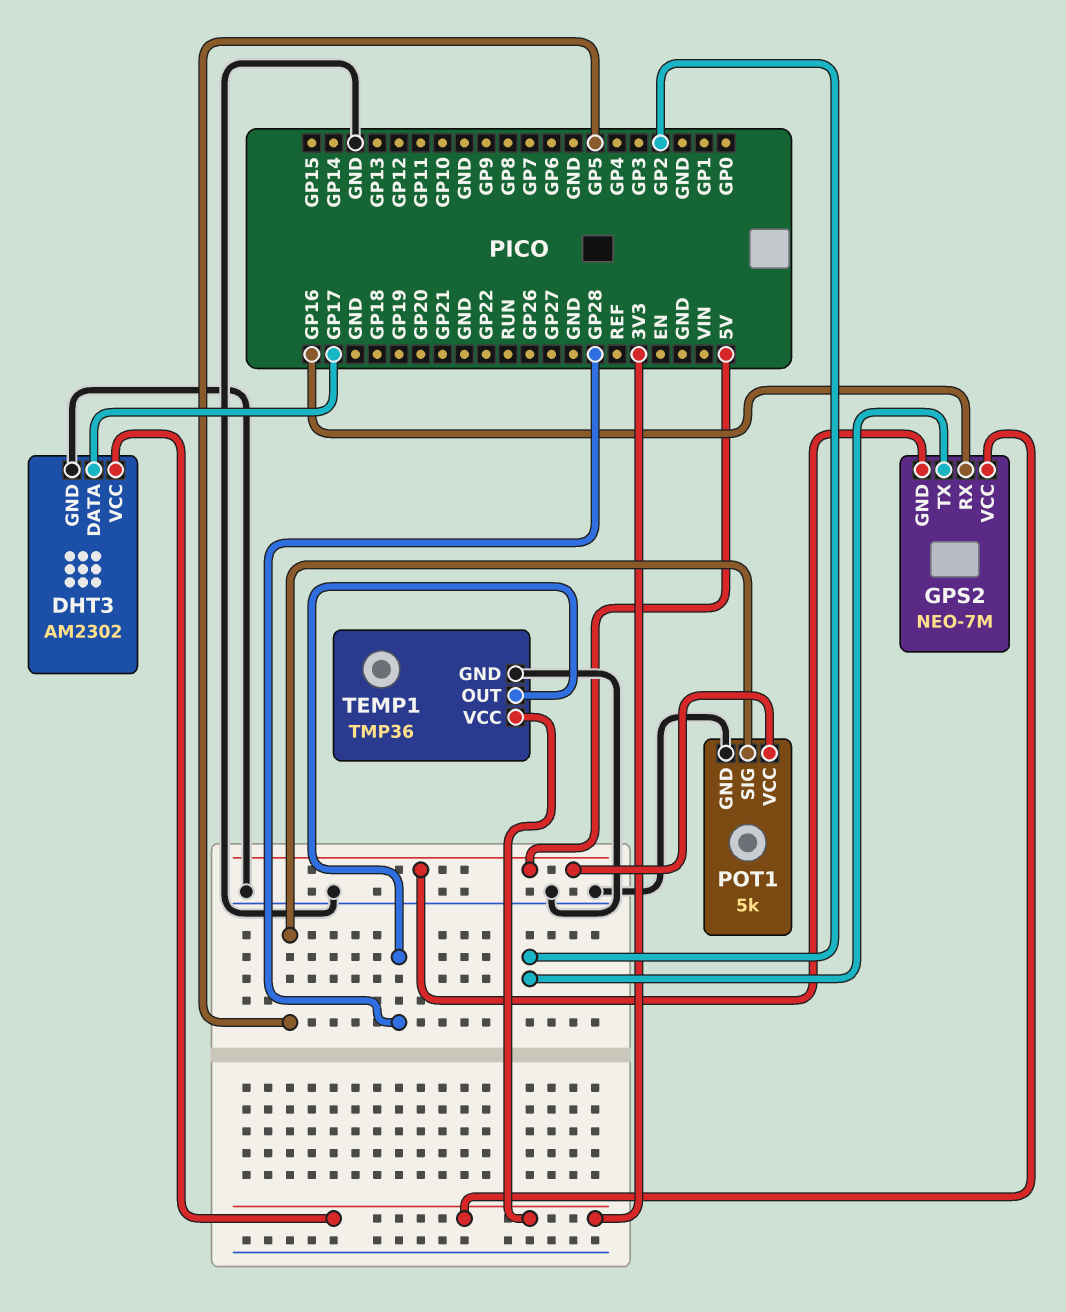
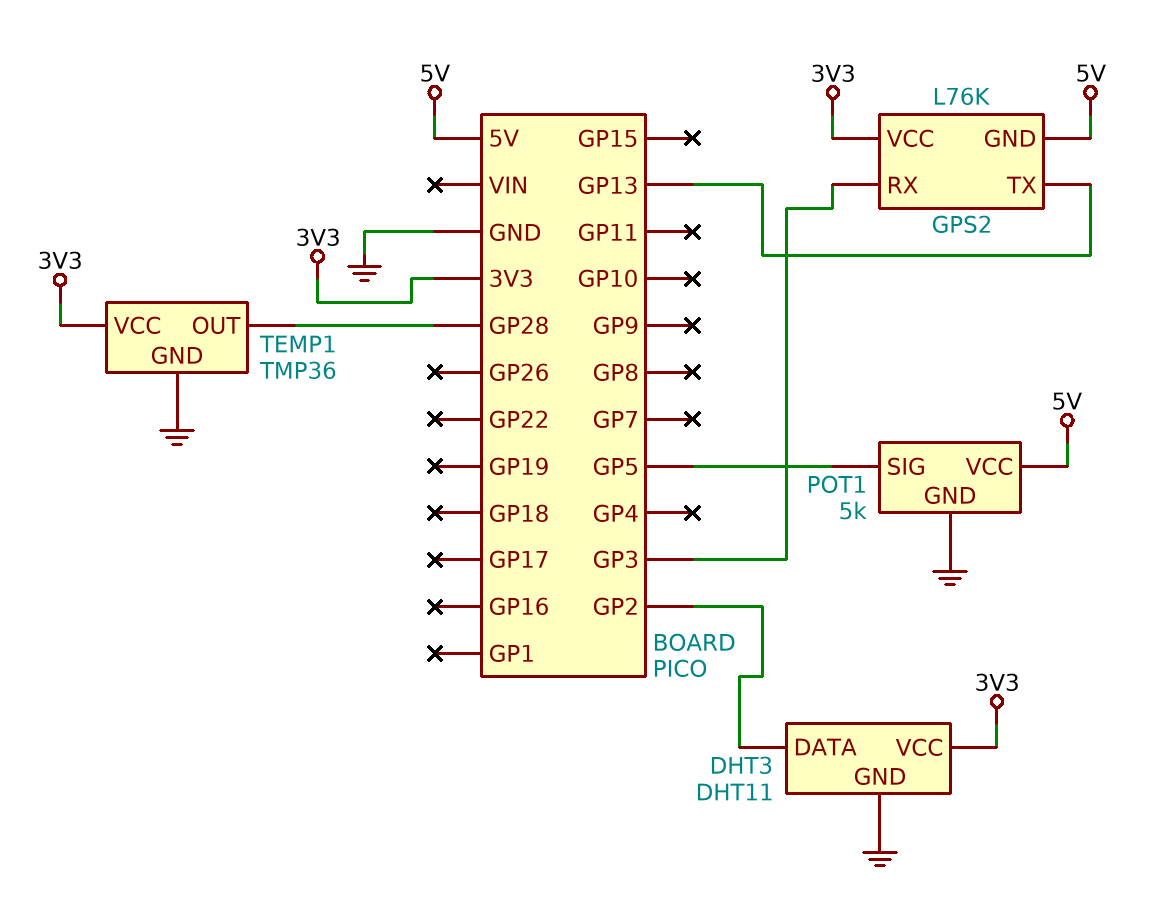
DHT3: AM2302 -> DHT11
DHT3 pin DATA: GP17 -> GP2
GPS2: NEO-7M -> L76K
GPS2 pin RX: GP16 -> GP3
GPS2 pin TX: GP2 -> GP13

